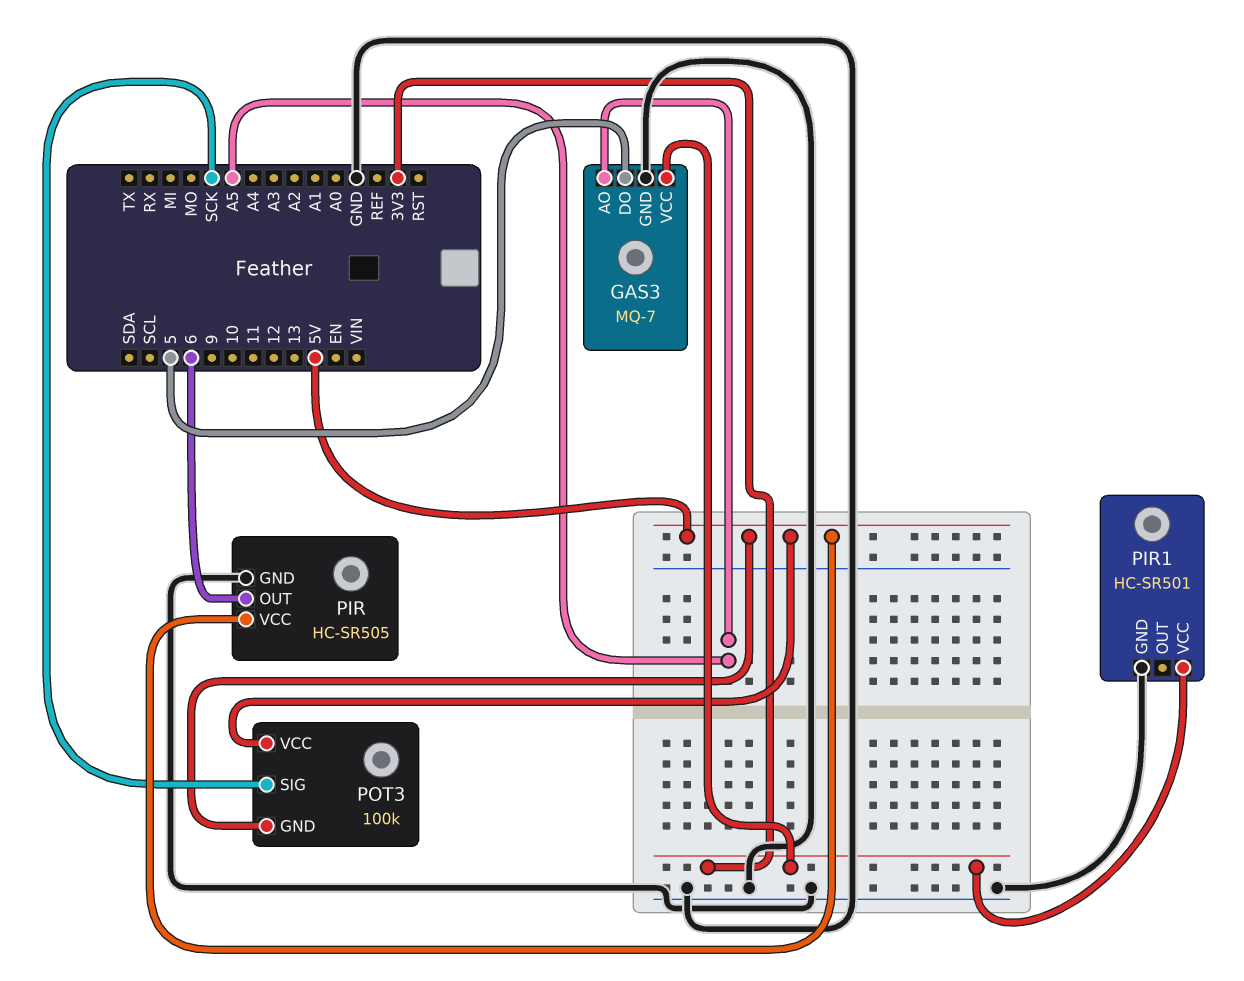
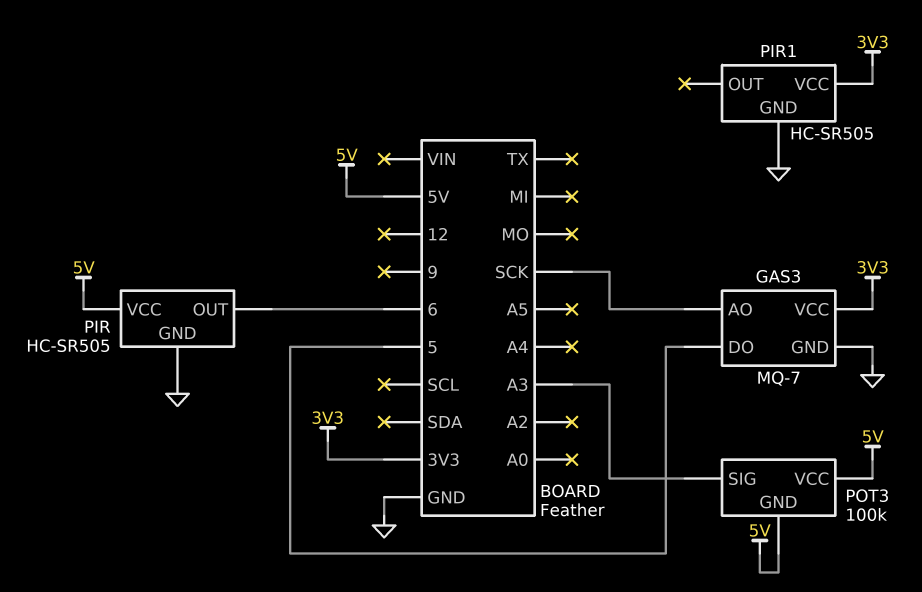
GAS3 pin AO: A5 -> SCK
PIR1: HC-SR501 -> HC-SR505
POT3 pin SIG: SCK -> A3

